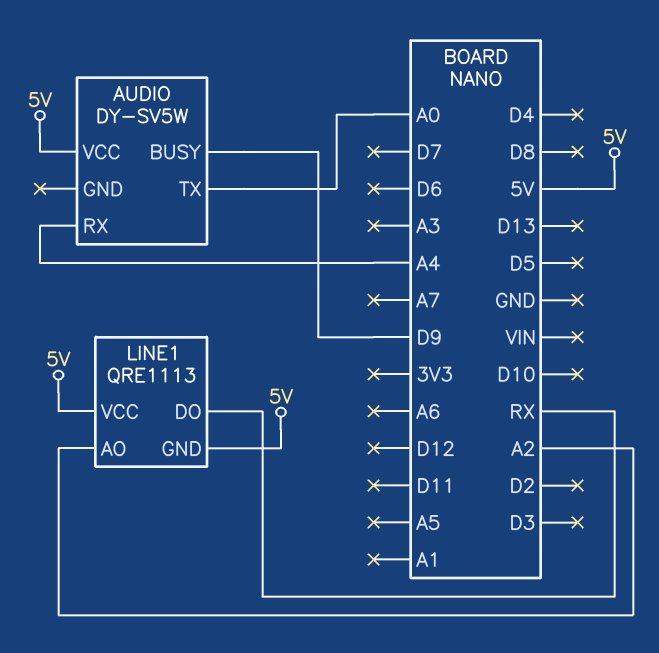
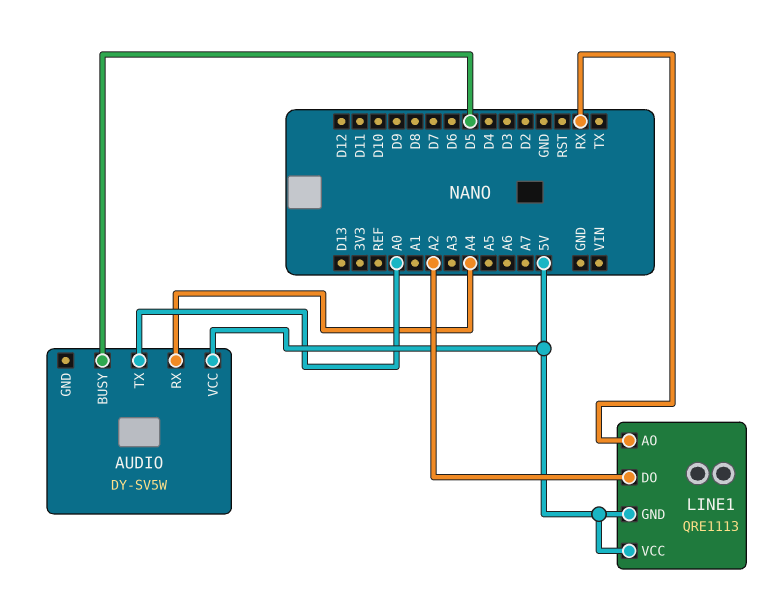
AUDIO pin BUSY: D9 -> D5
LINE1 pin AO: A2 -> RX
LINE1 pin DO: RX -> A2

